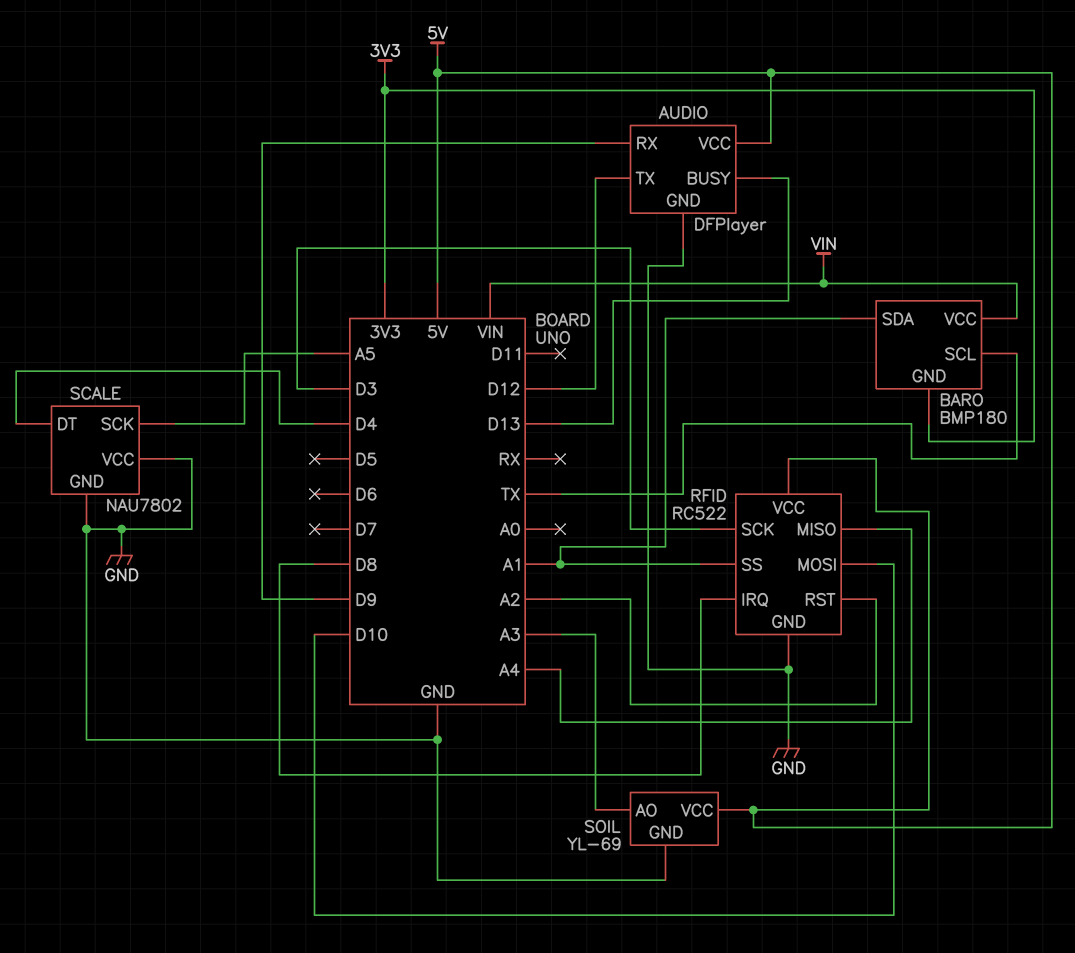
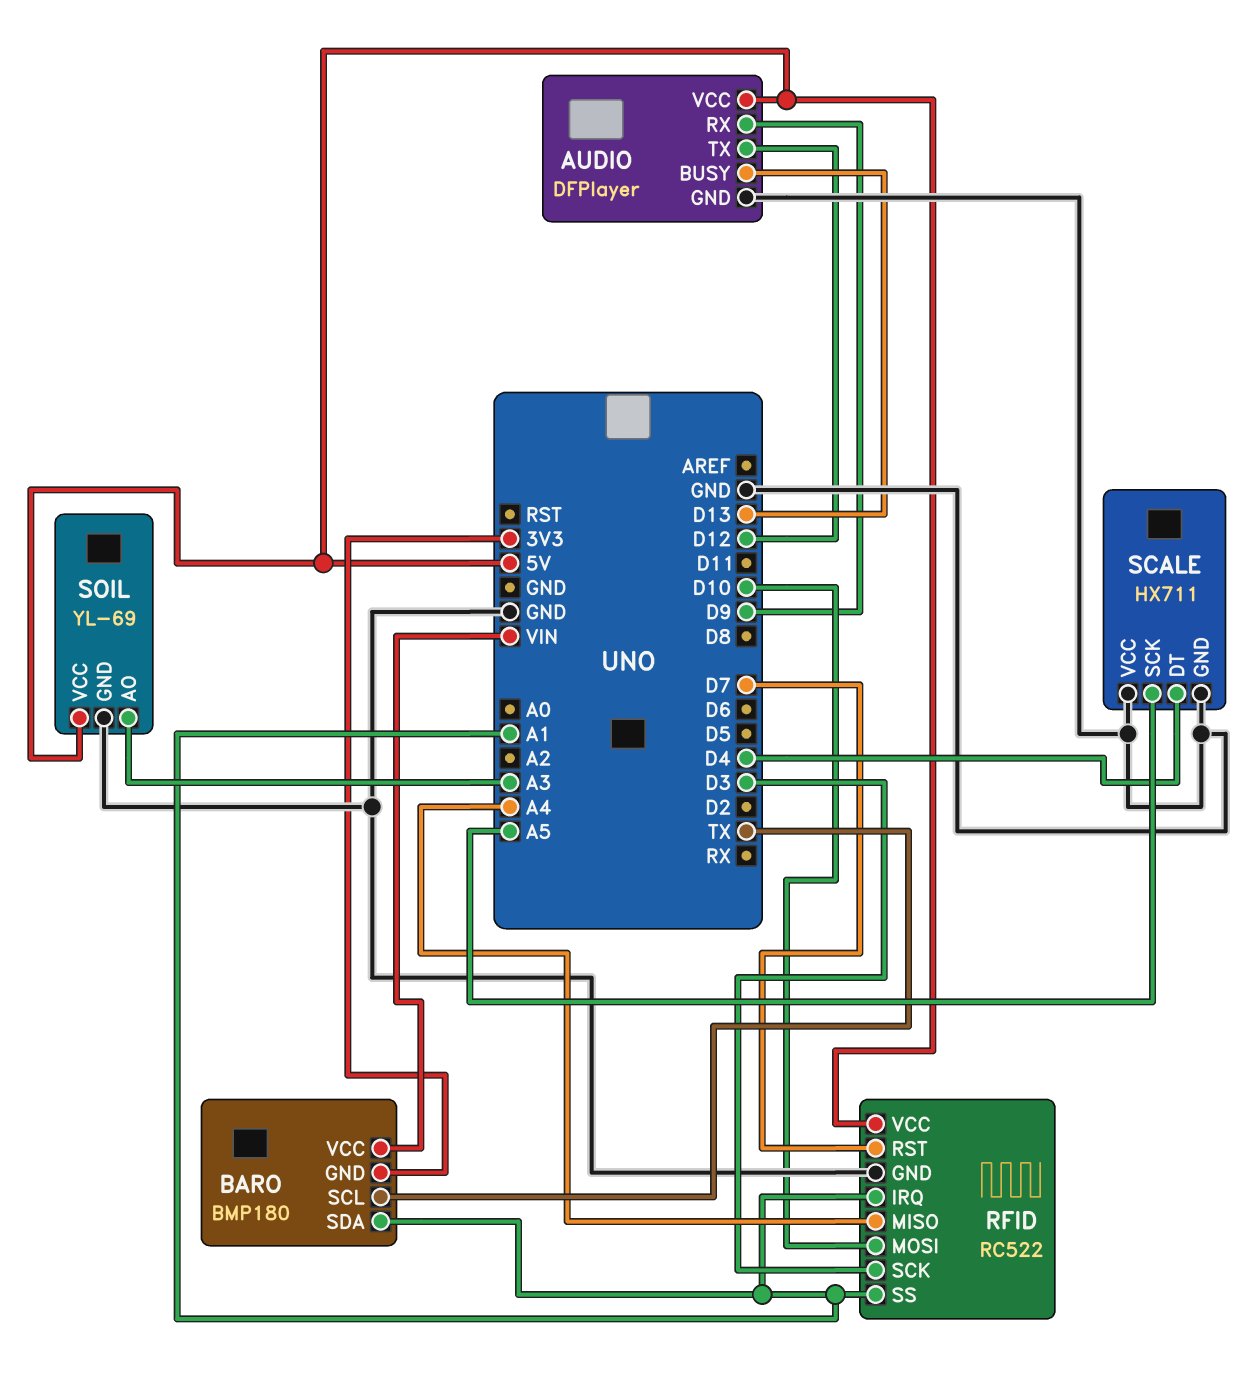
RFID pin IRQ: D8 -> A1
RFID pin RST: A2 -> D7
SCALE: NAU7802 -> HX711

